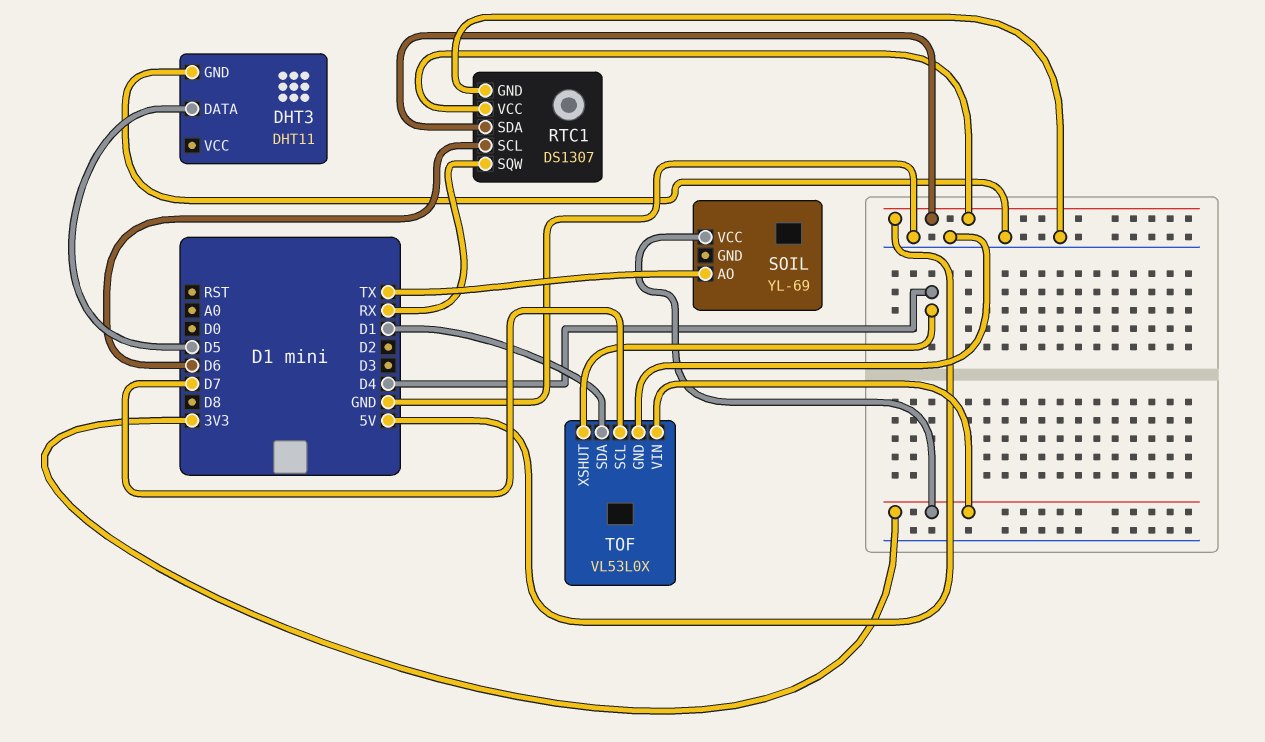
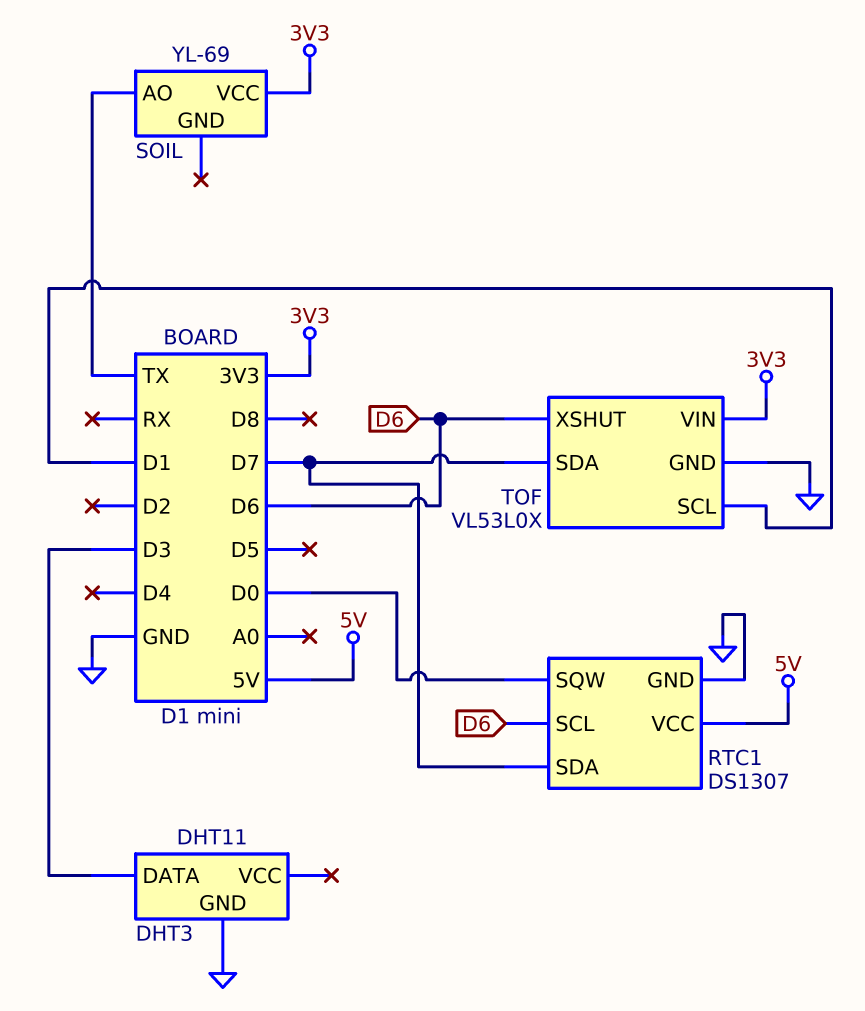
DHT3 pin DATA: D5 -> D3
RTC1 pin SDA: 5V -> D7
RTC1 pin SQW: RX -> D0
TOF pin SCL: D7 -> D1
TOF pin SDA: D1 -> D7
TOF pin XSHUT: D4 -> D6

